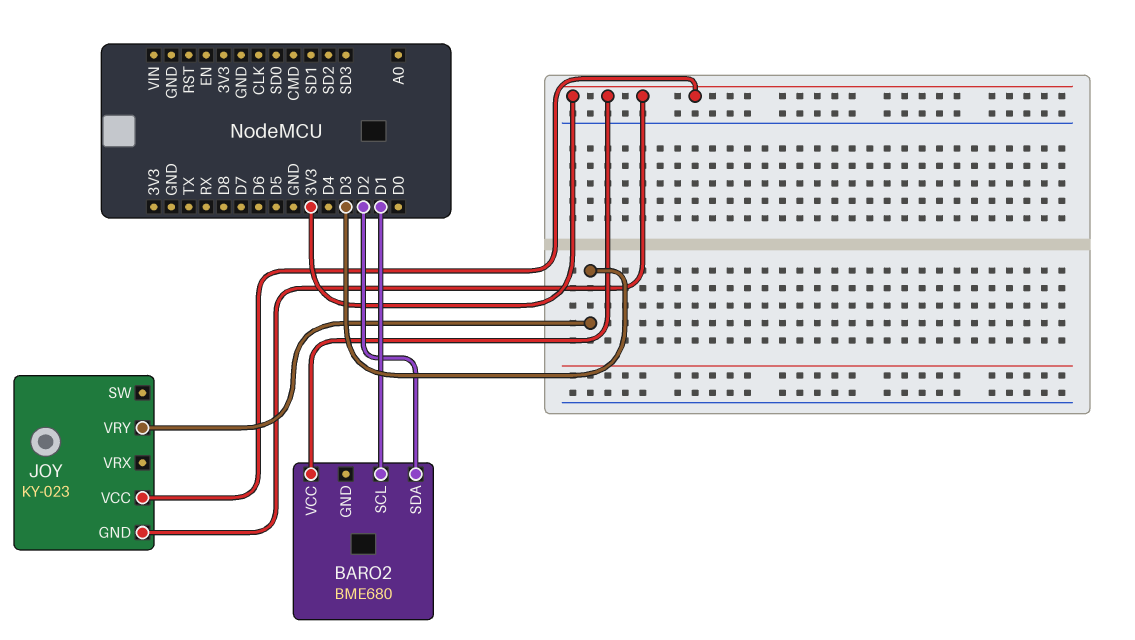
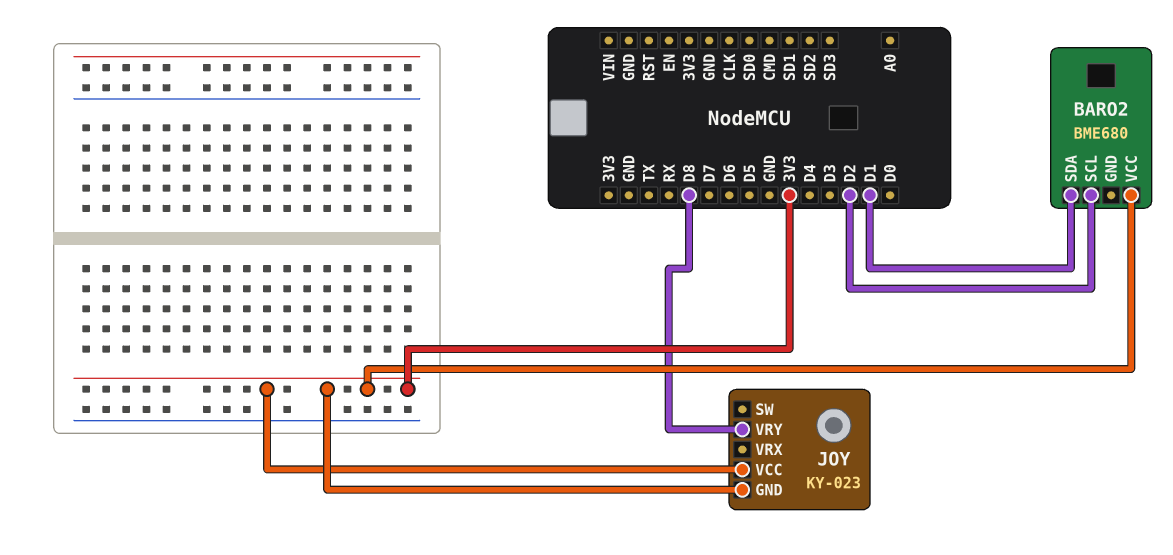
BARO2 pin SCL: D1 -> D2
BARO2 pin SDA: D2 -> D1
JOY pin VRY: D3 -> D8

